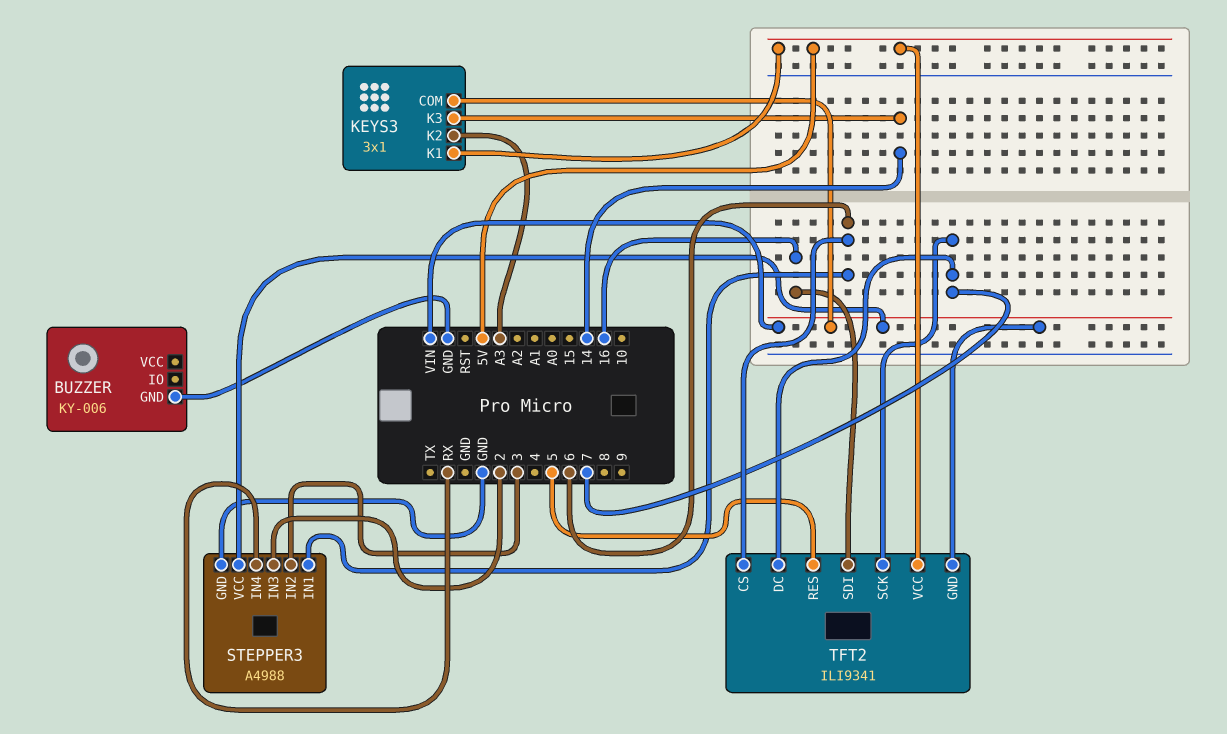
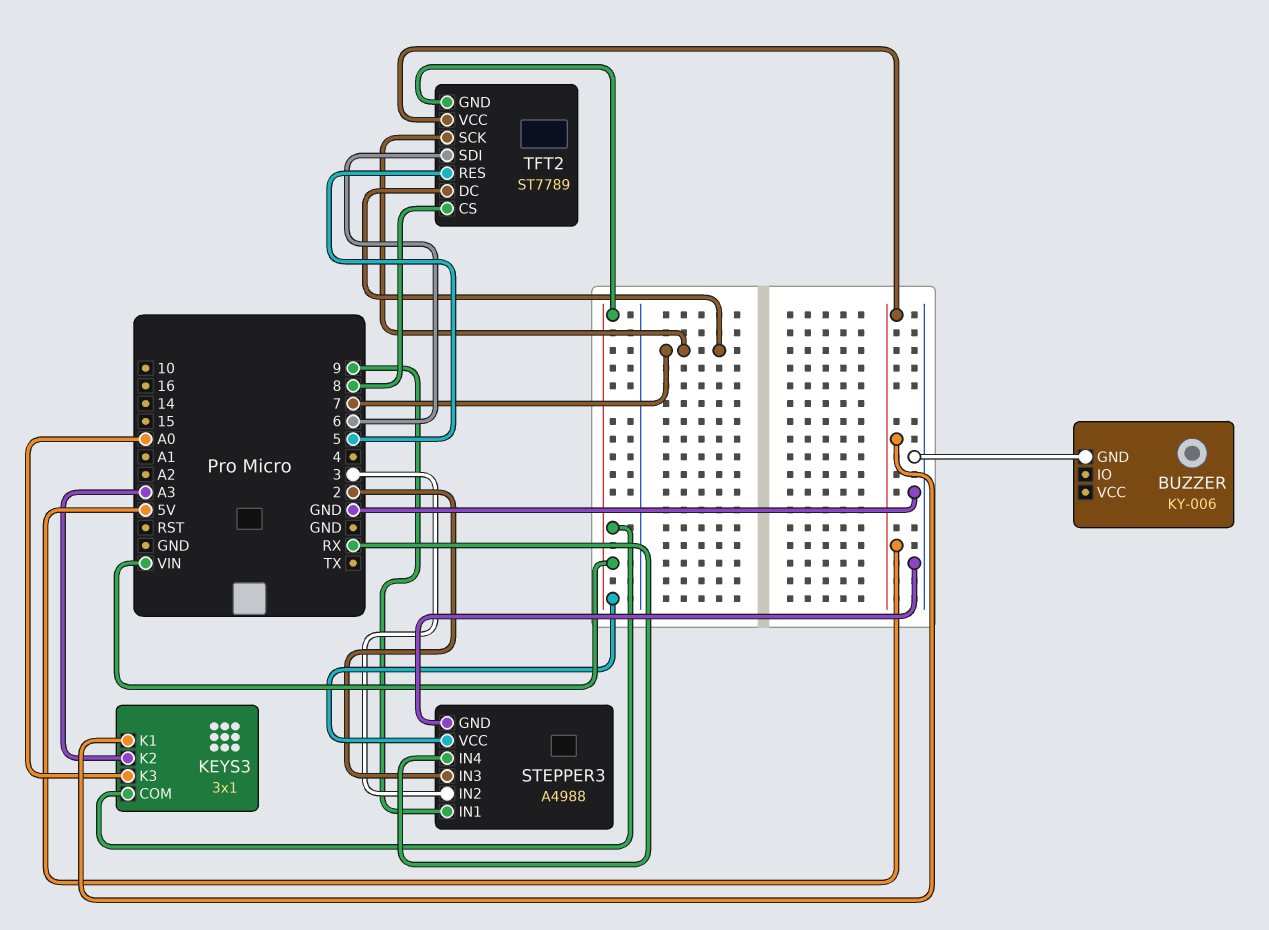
KEYS3 pin K3: 14 -> A0
STEPPER3 pin IN1: 6 -> 9
TFT2: ILI9341 -> ST7789
TFT2 pin CS: 6 -> 8
TFT2 pin SDI: 16 -> 6

